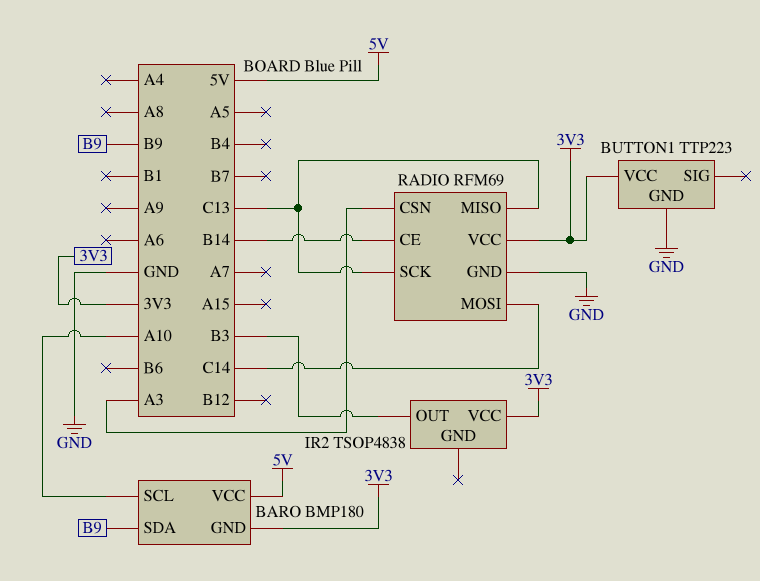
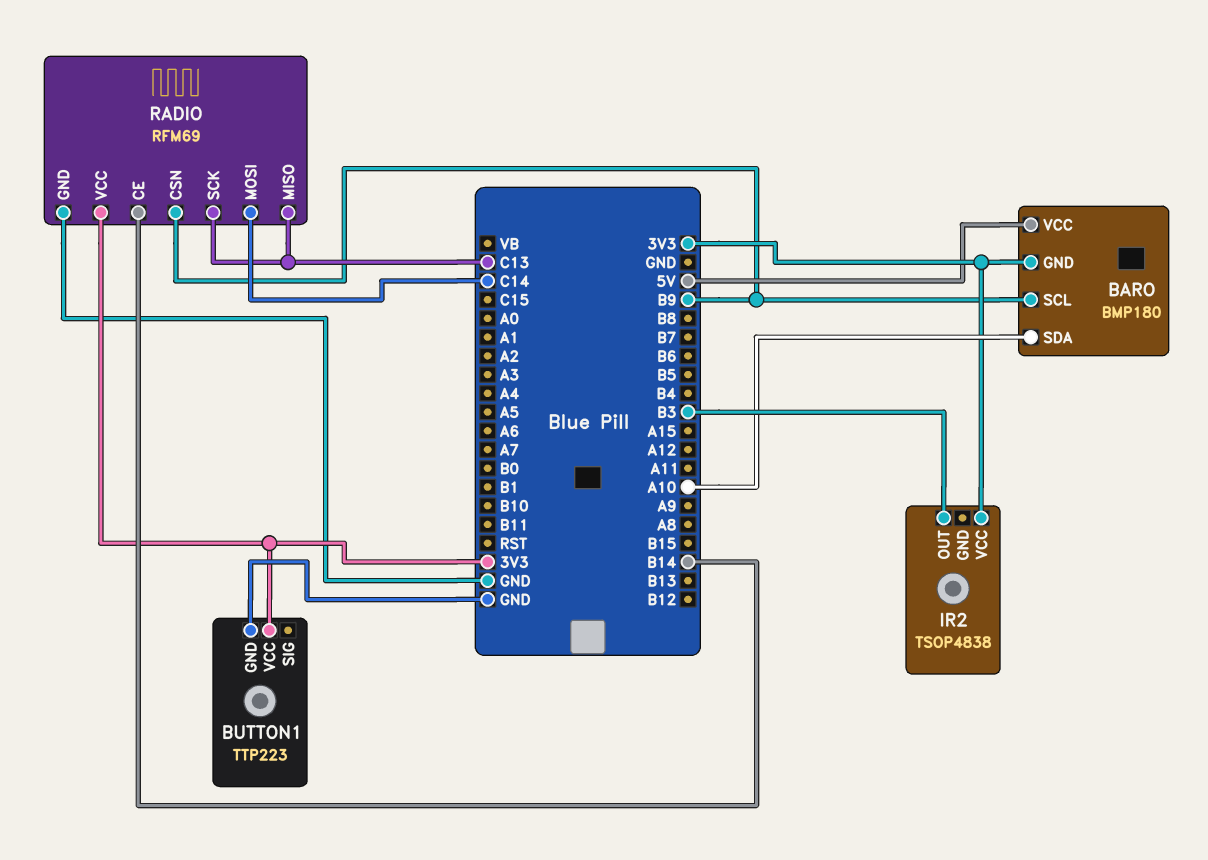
BARO pin SCL: A10 -> B9
BARO pin SDA: B9 -> A10
RADIO pin CSN: A3 -> B9

